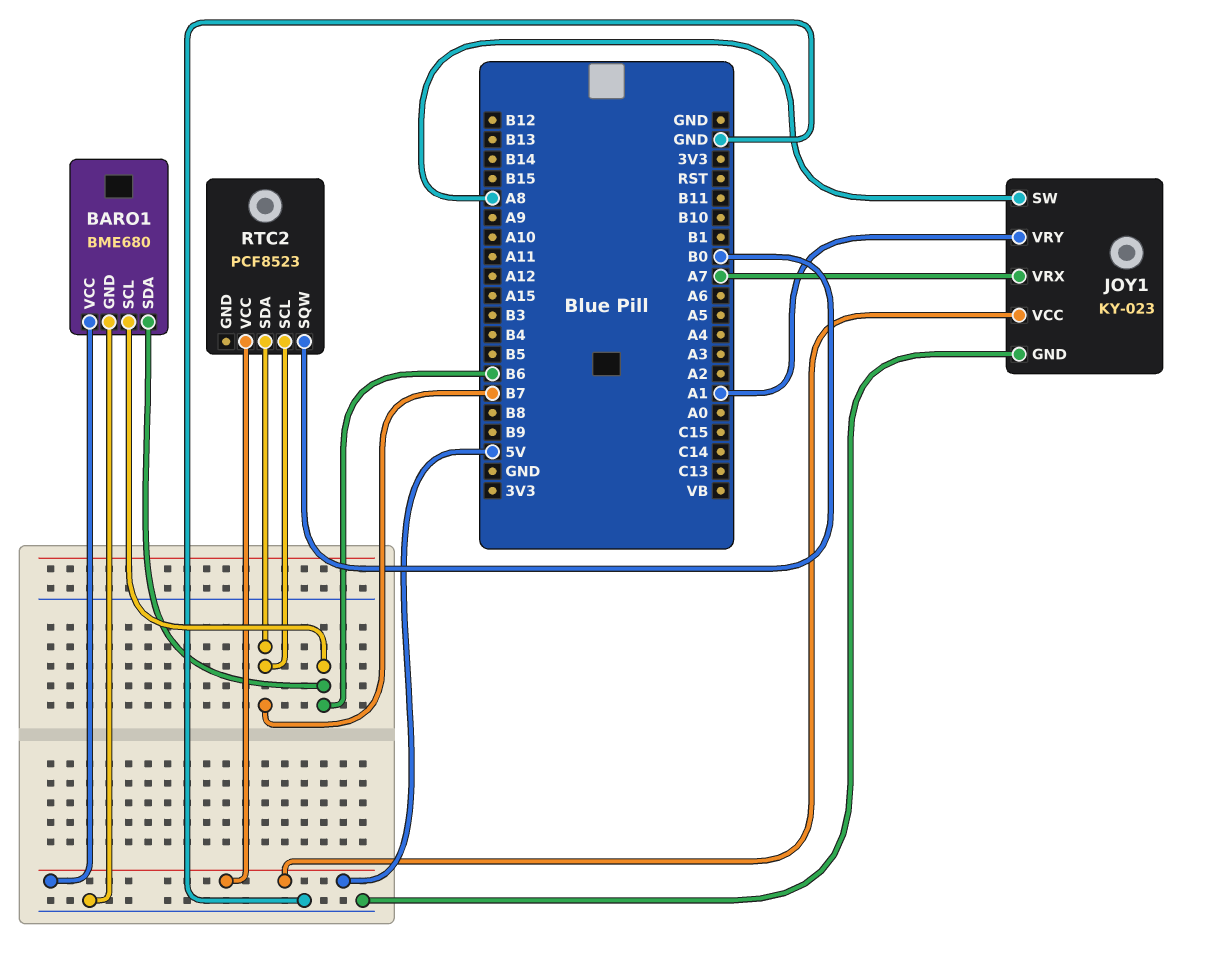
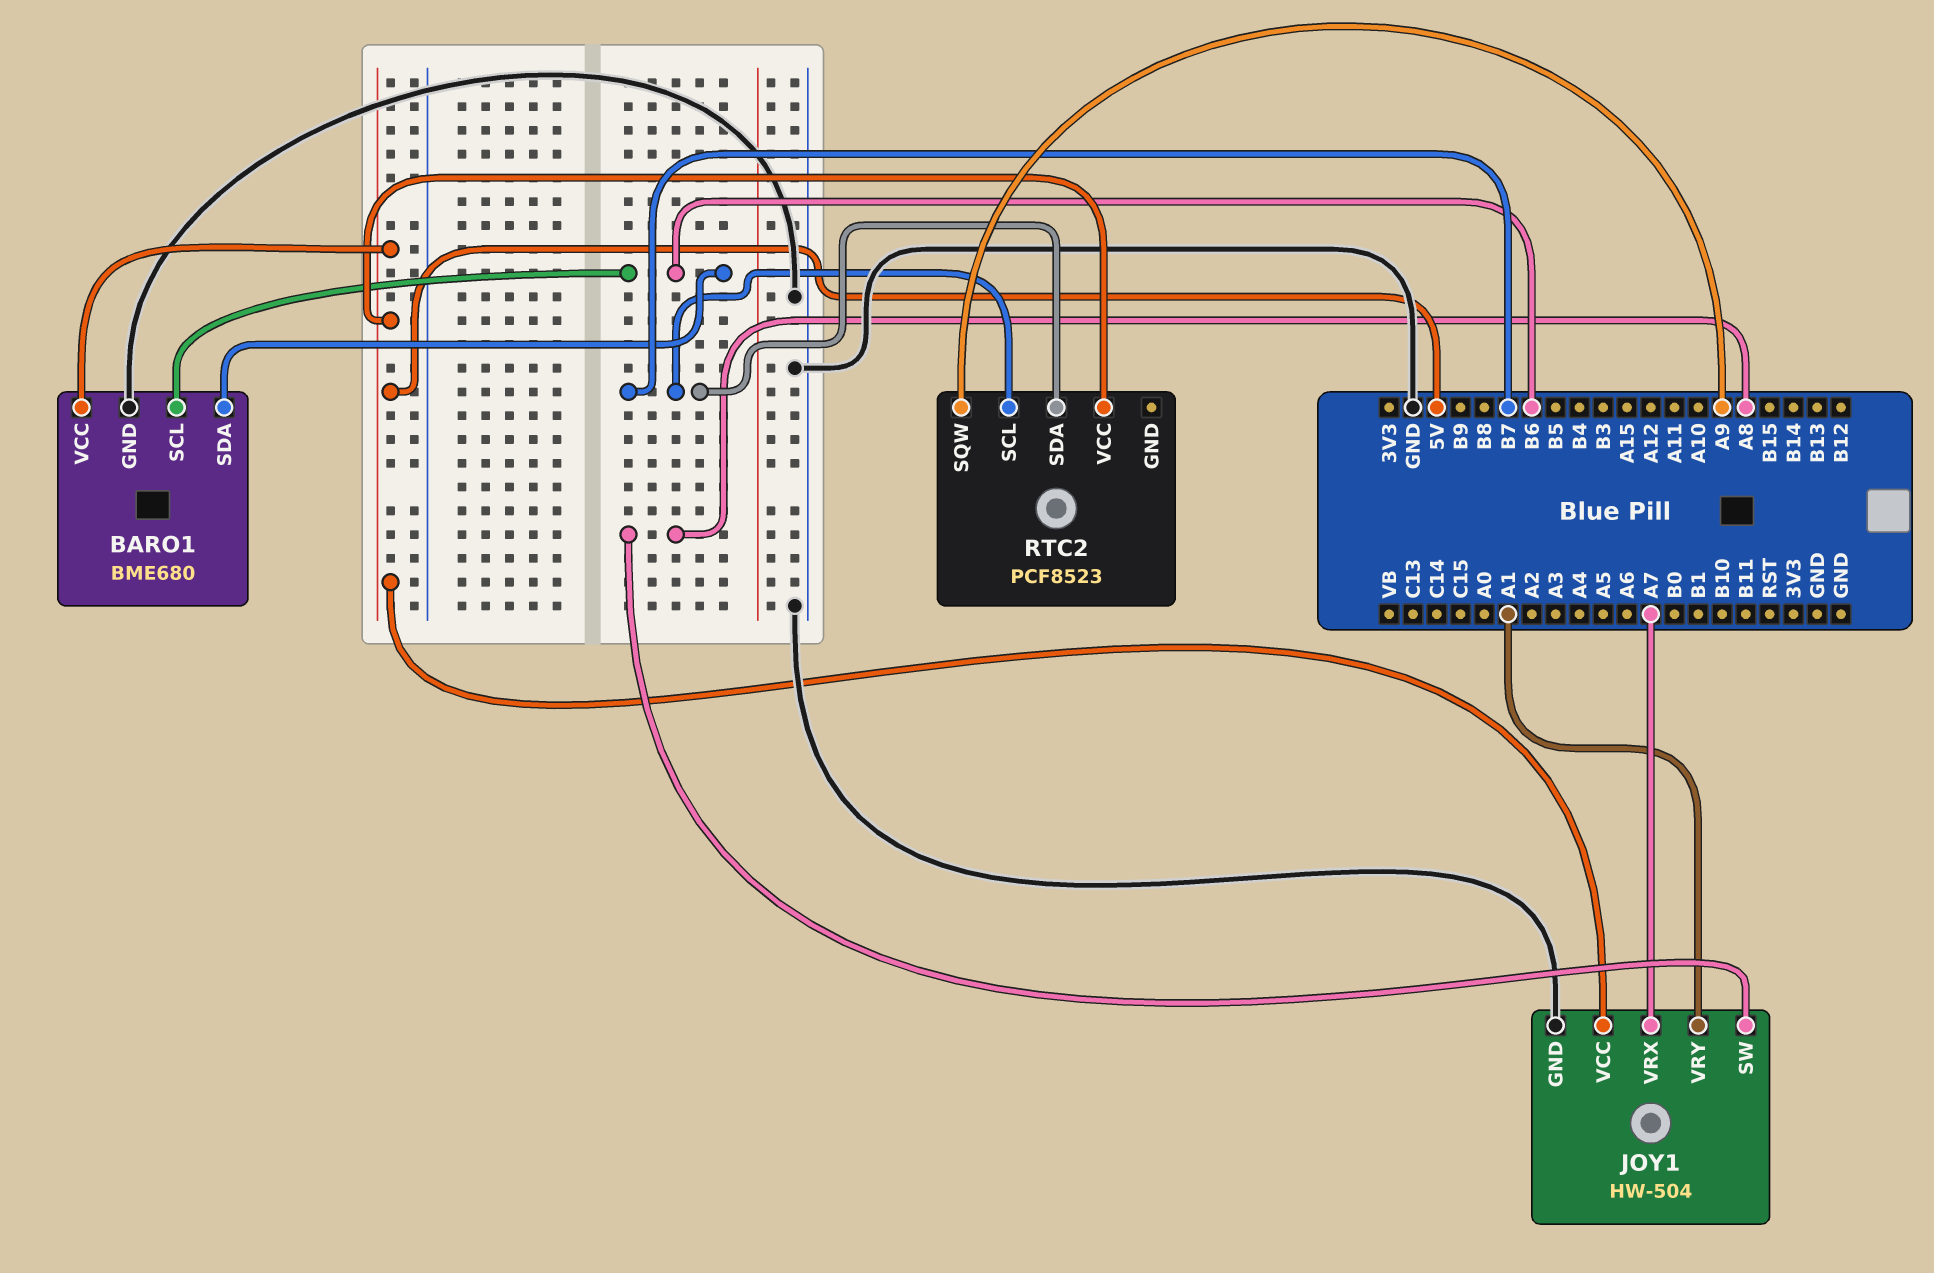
JOY1: KY-023 -> HW-504
RTC2 pin SQW: B0 -> A9

